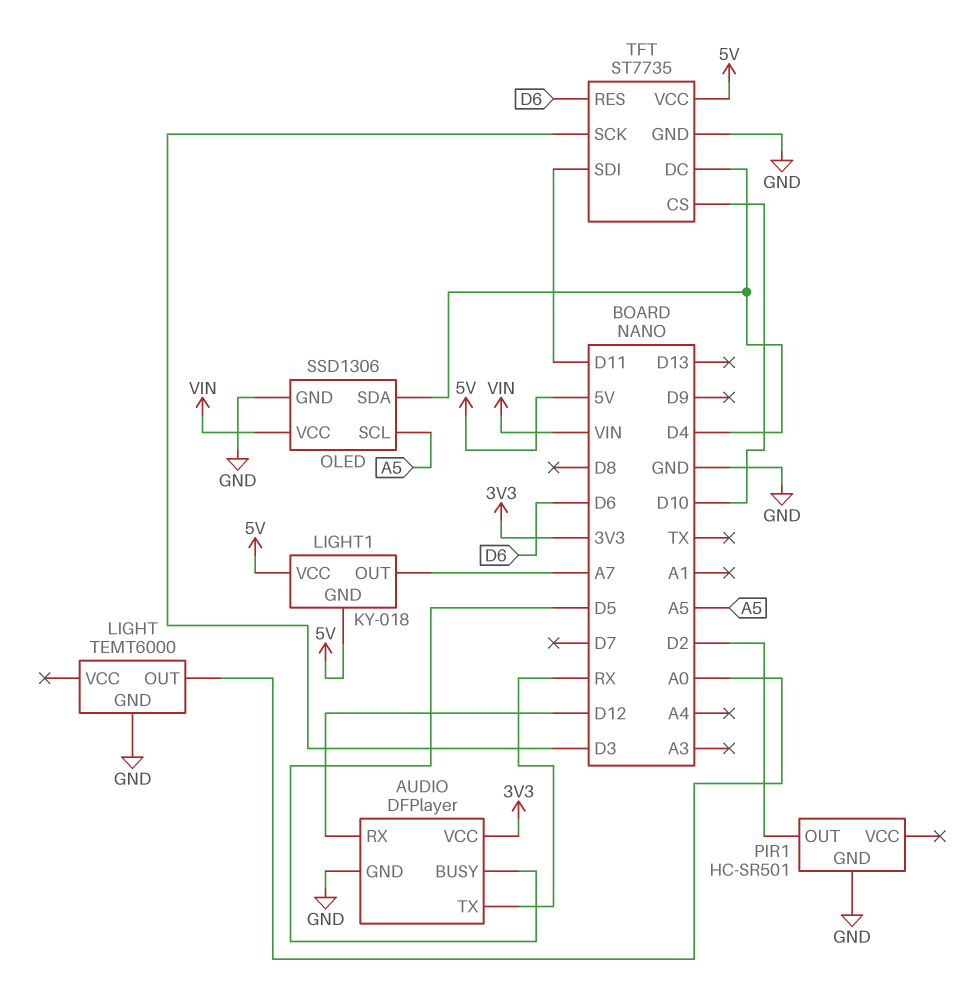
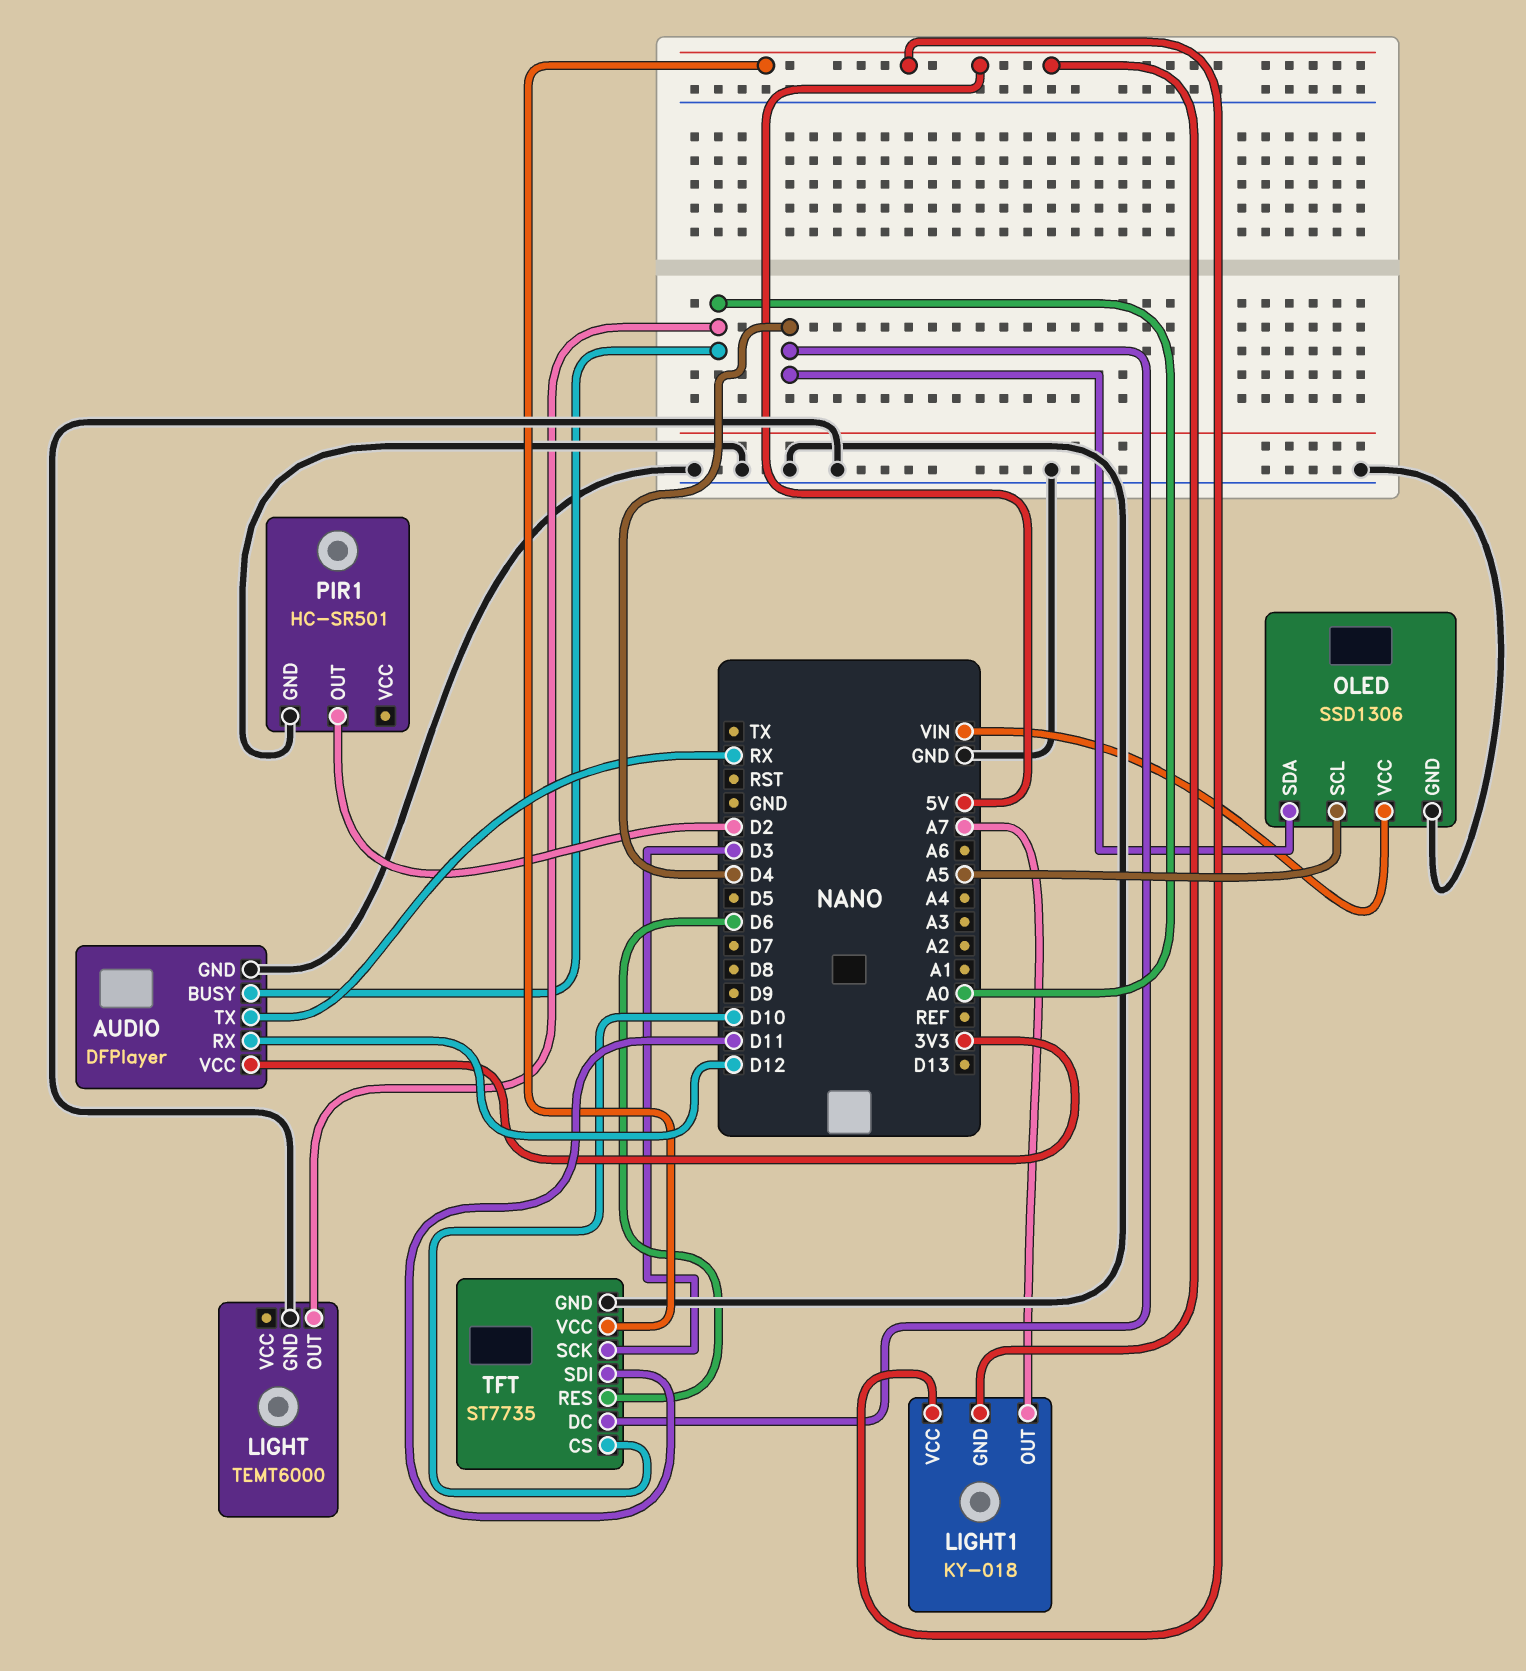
AUDIO pin BUSY: D5 -> A0

